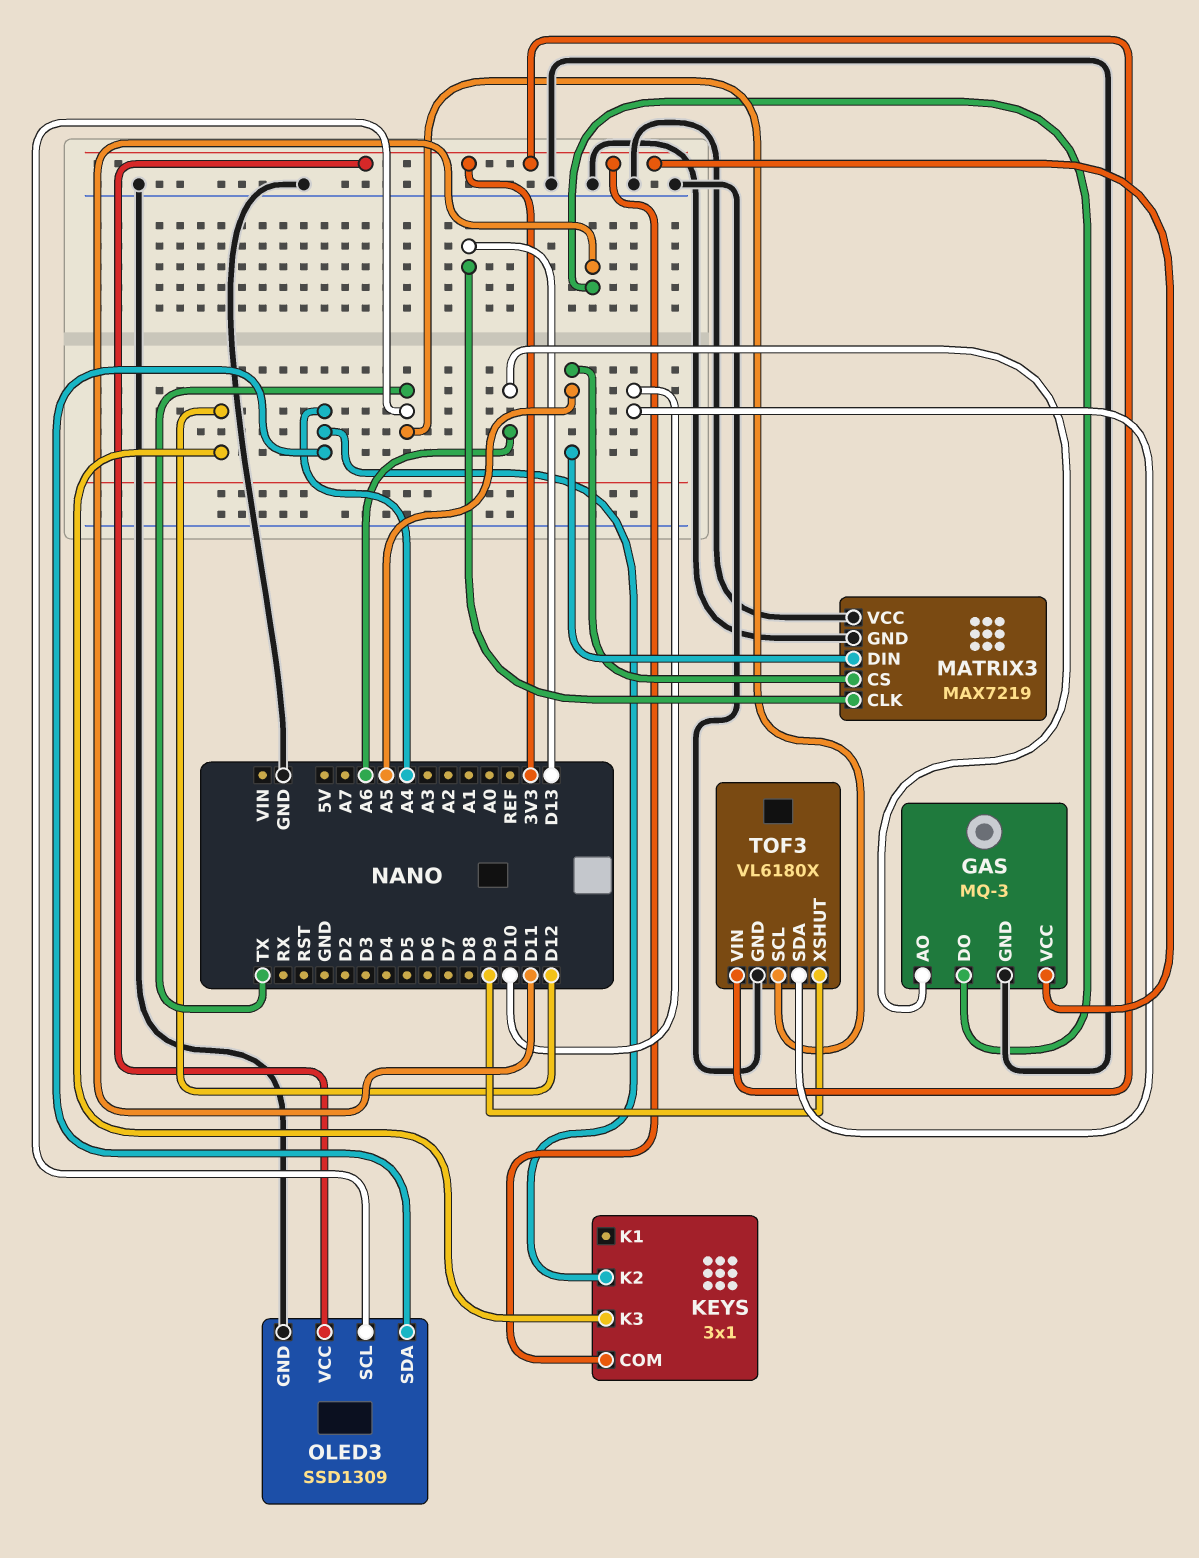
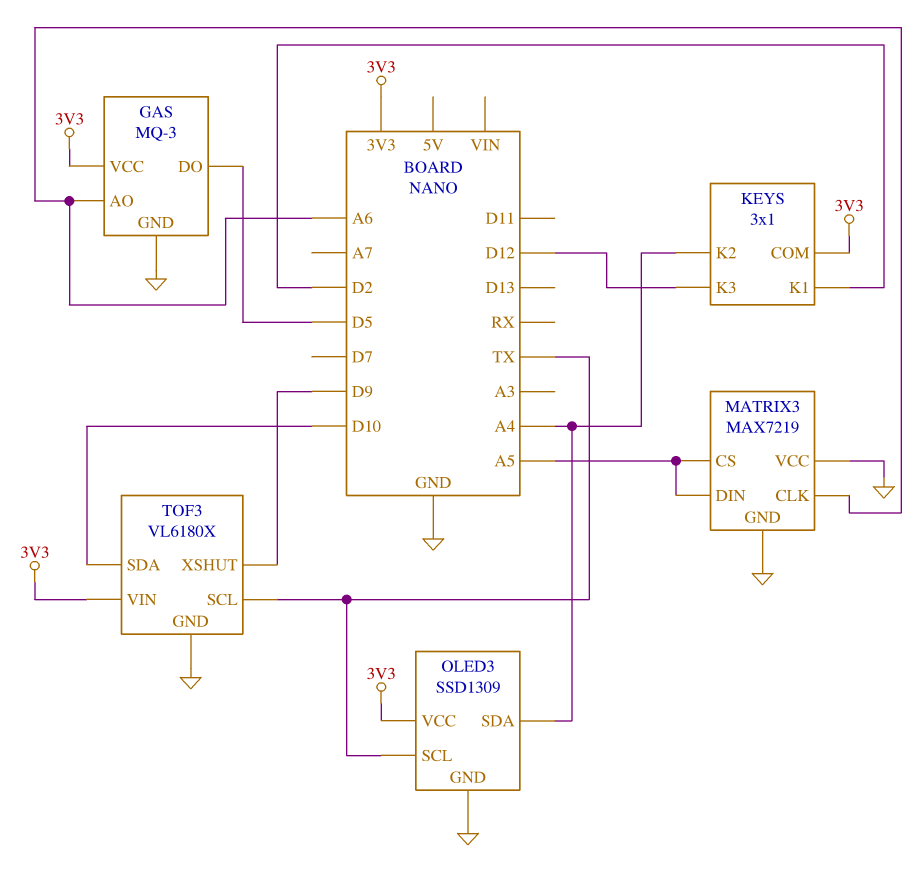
GAS pin DO: D11 -> D5
KEYS pin K1: none -> D2
MATRIX3 pin CLK: D13 -> A6

